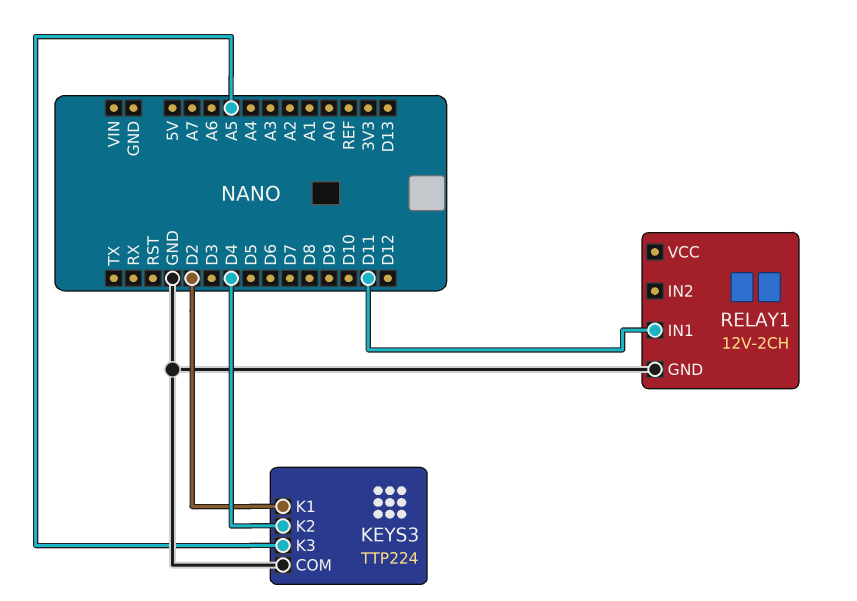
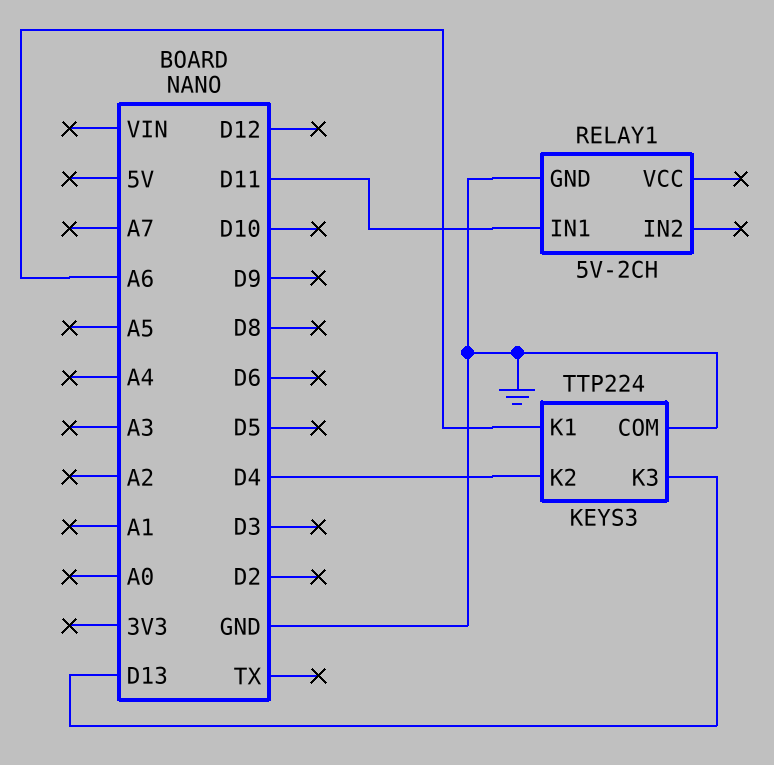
KEYS3 pin K1: D2 -> A6
KEYS3 pin K3: A5 -> D13
RELAY1: 12V-2CH -> 5V-2CH

